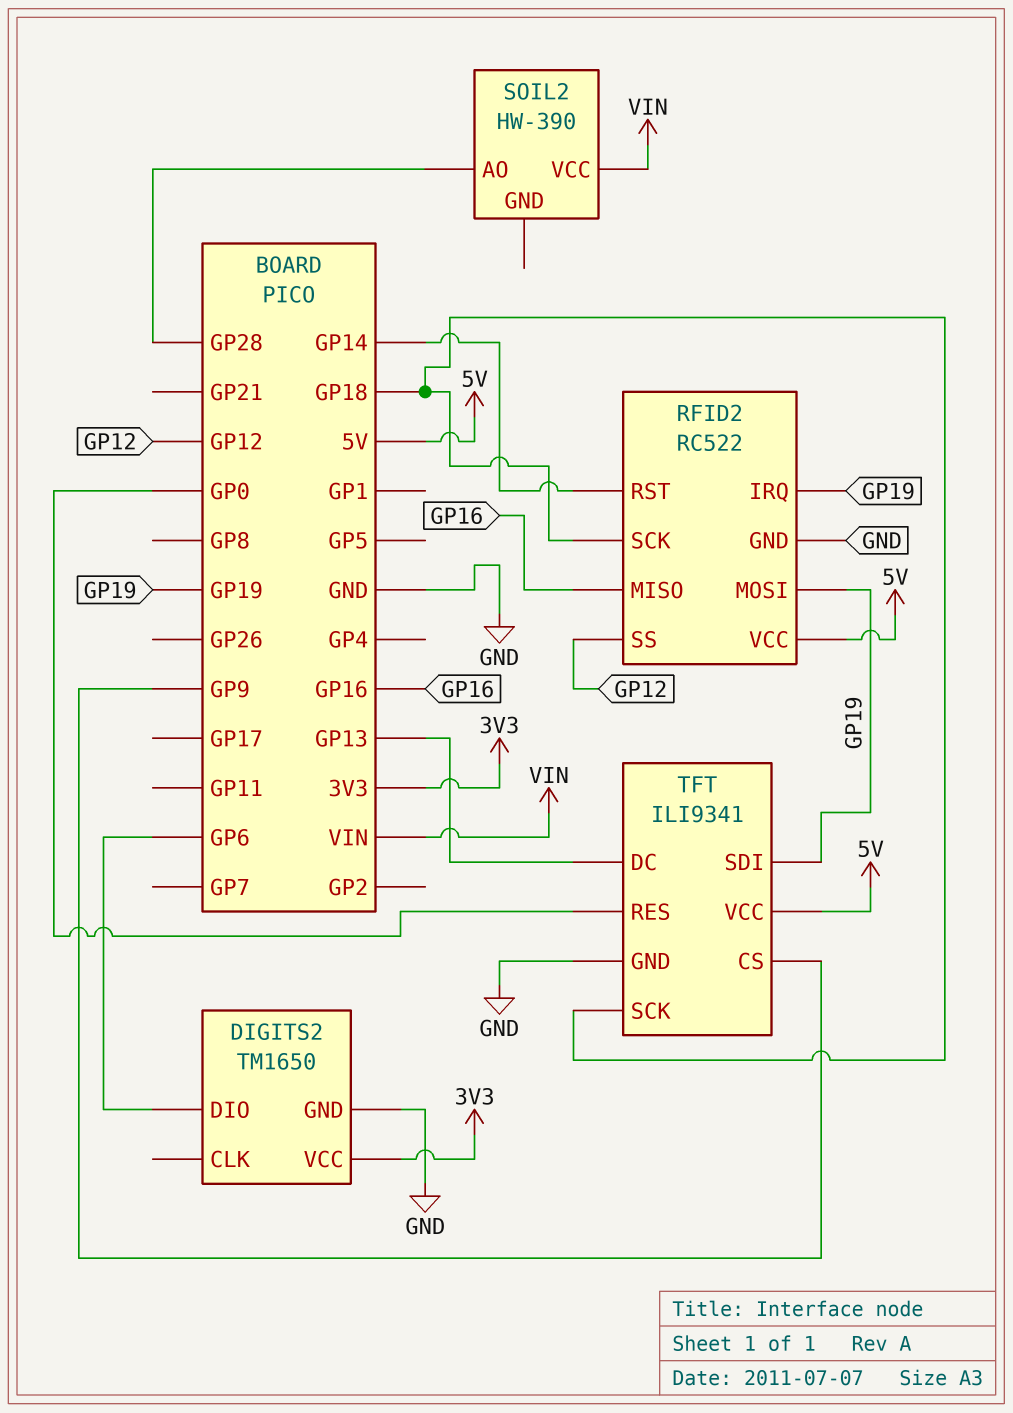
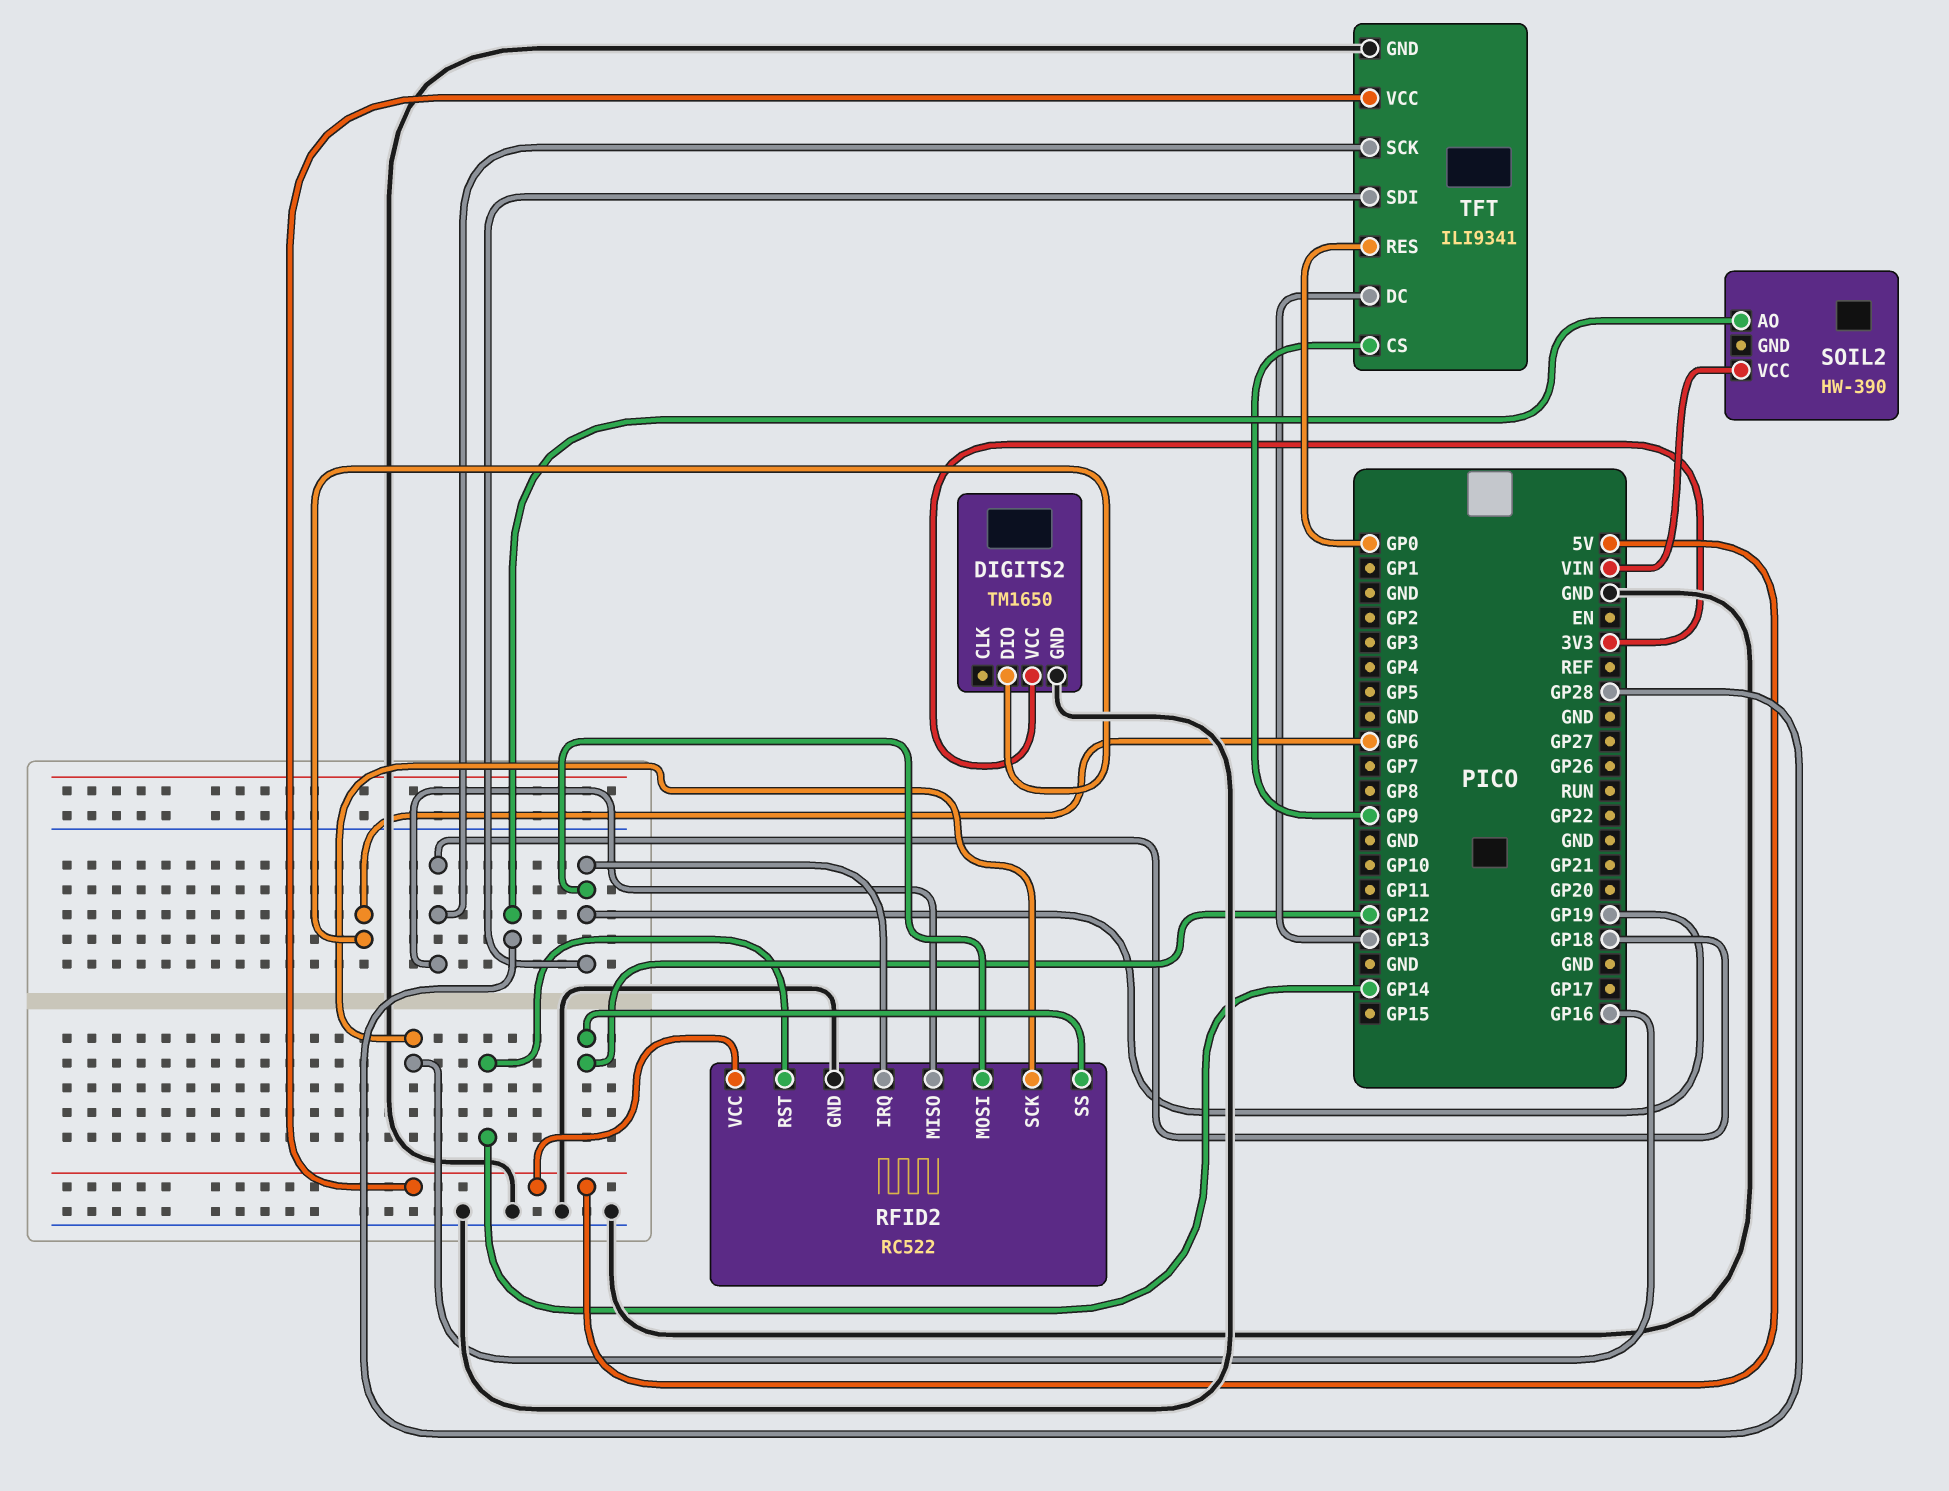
RFID2 pin MISO: GP16 -> GP18
RFID2 pin SCK: GP18 -> GP16

